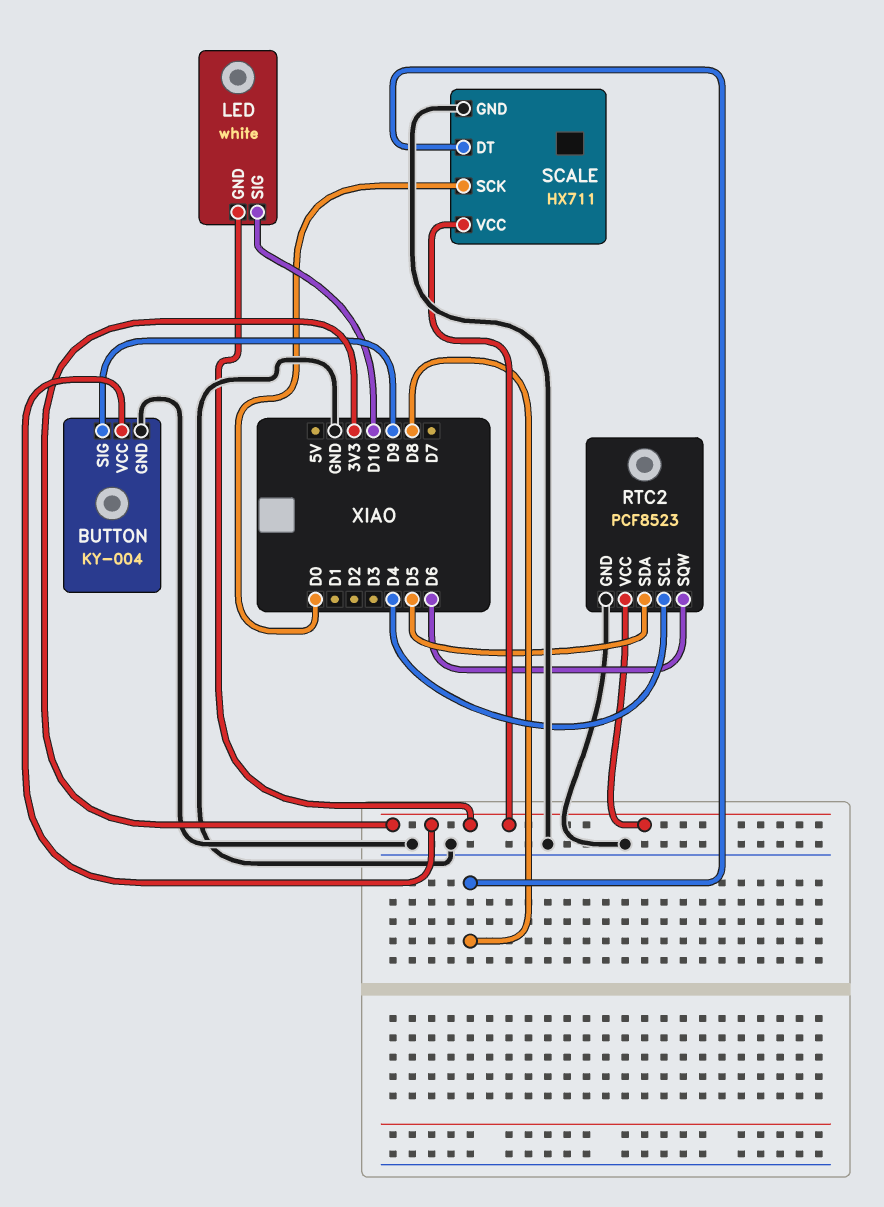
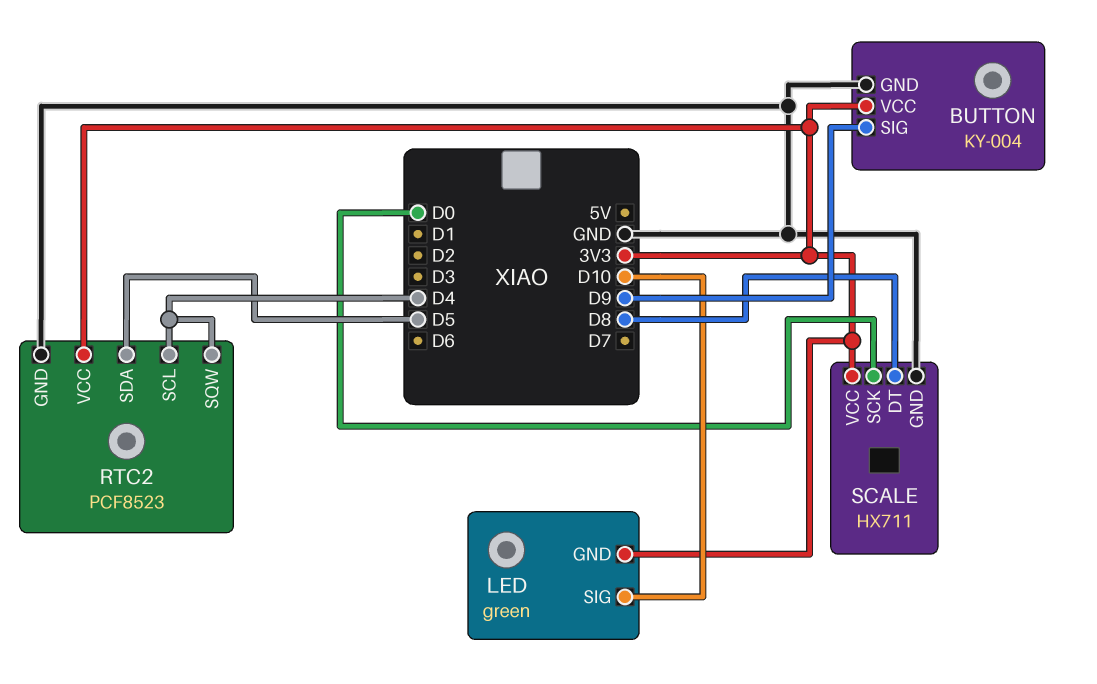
LED: white -> green
RTC2 pin SQW: D6 -> D4

